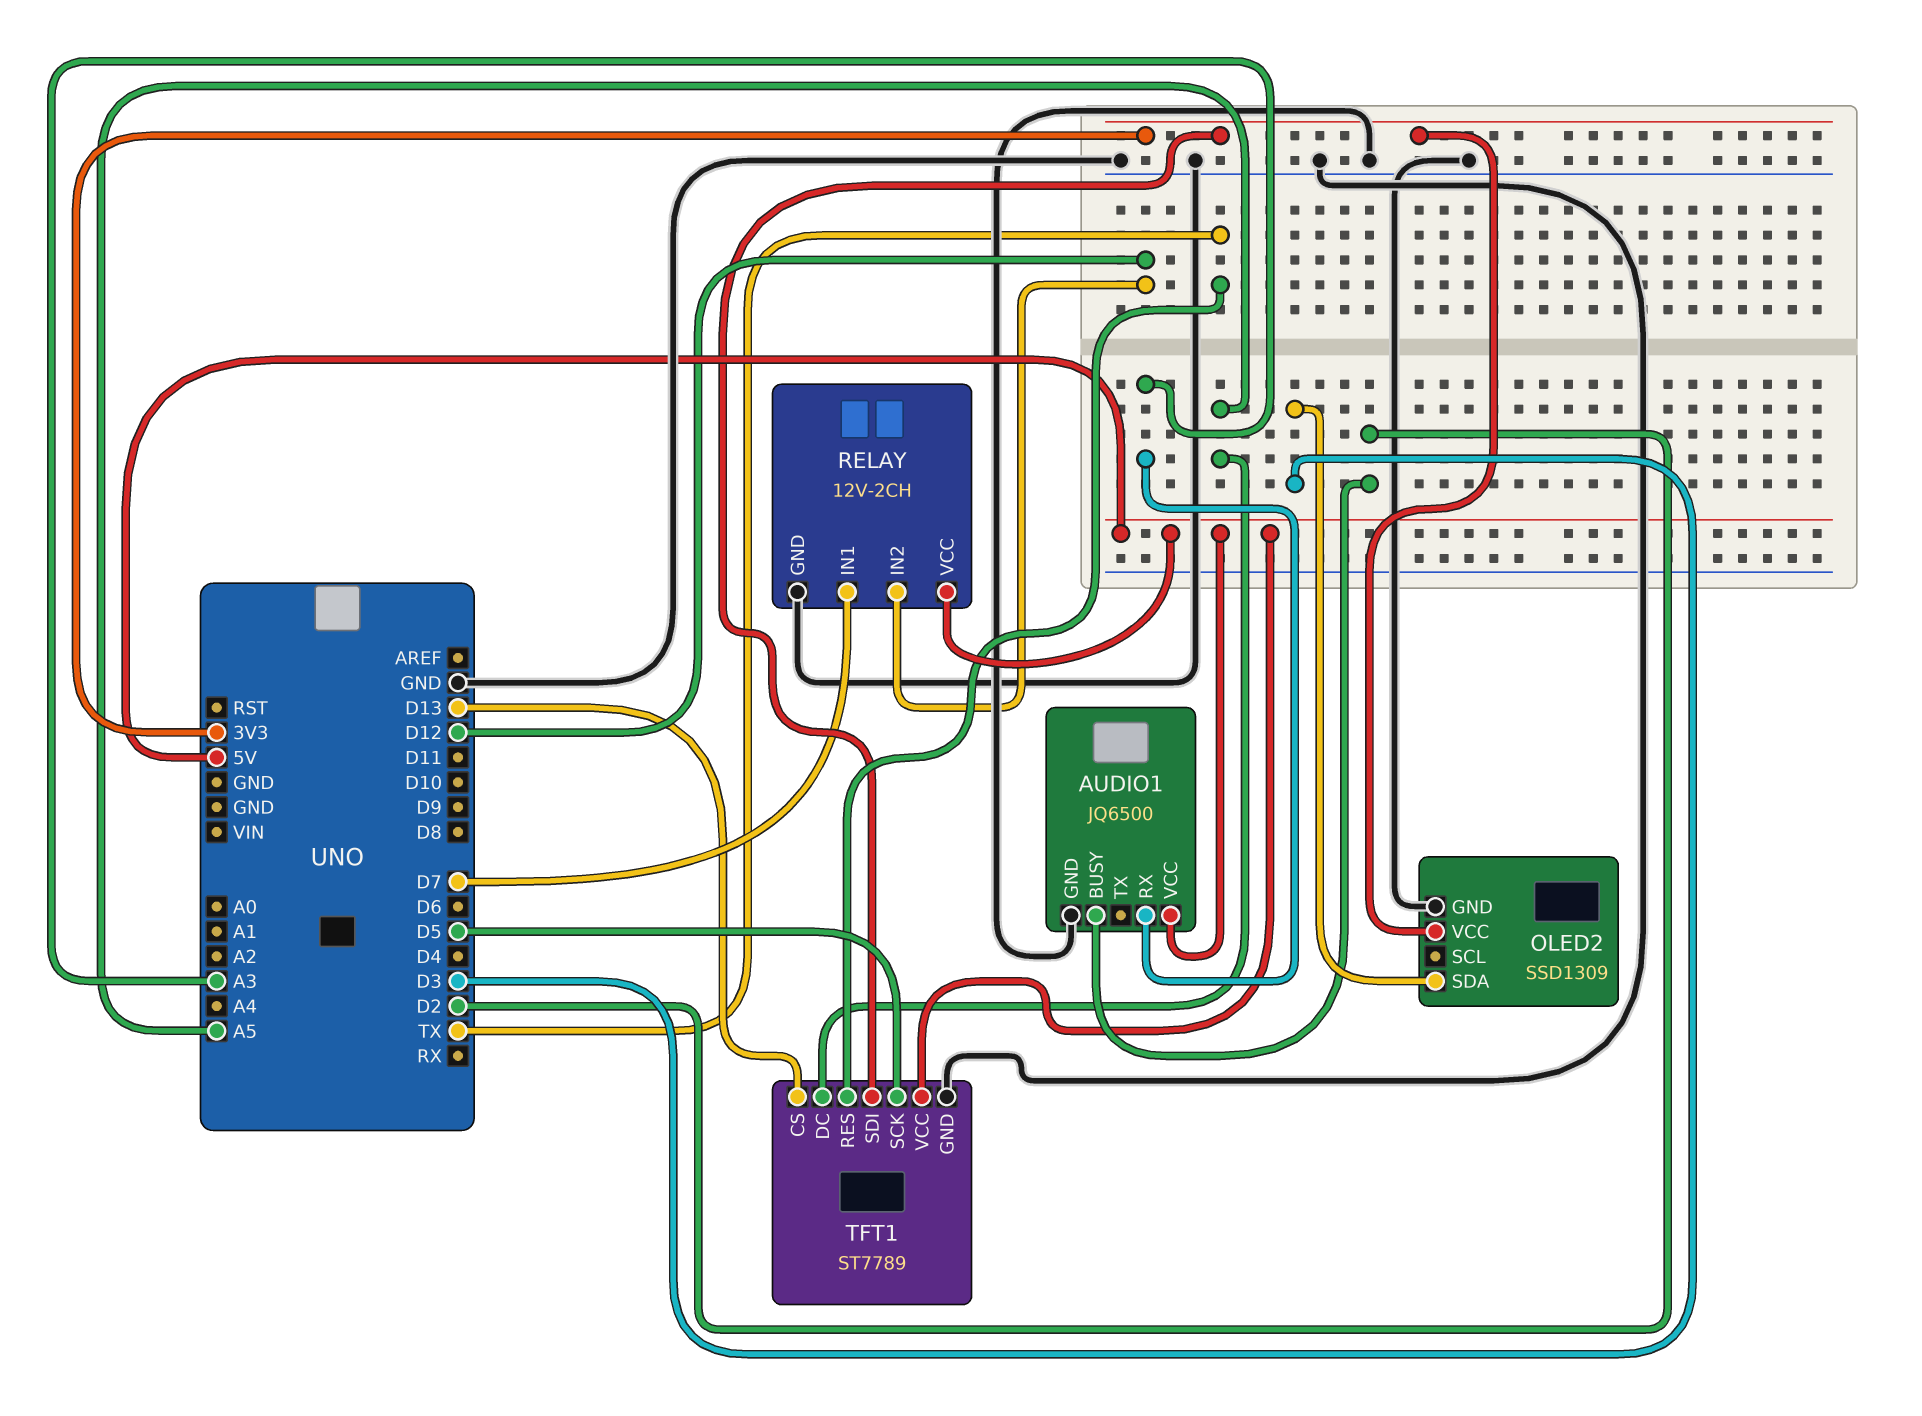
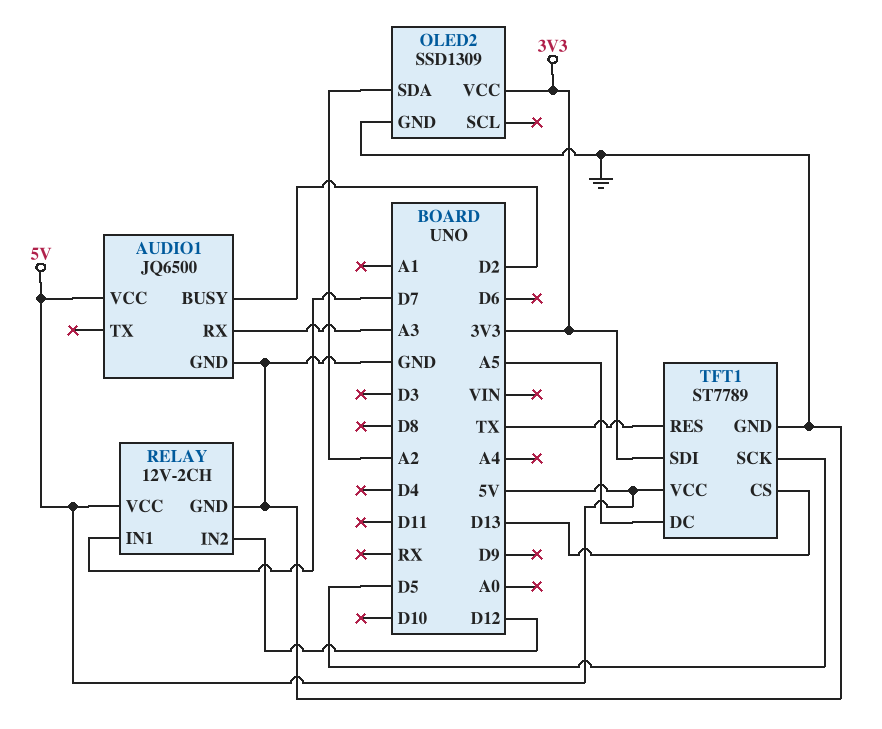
OLED2 pin SDA: D3 -> A2

